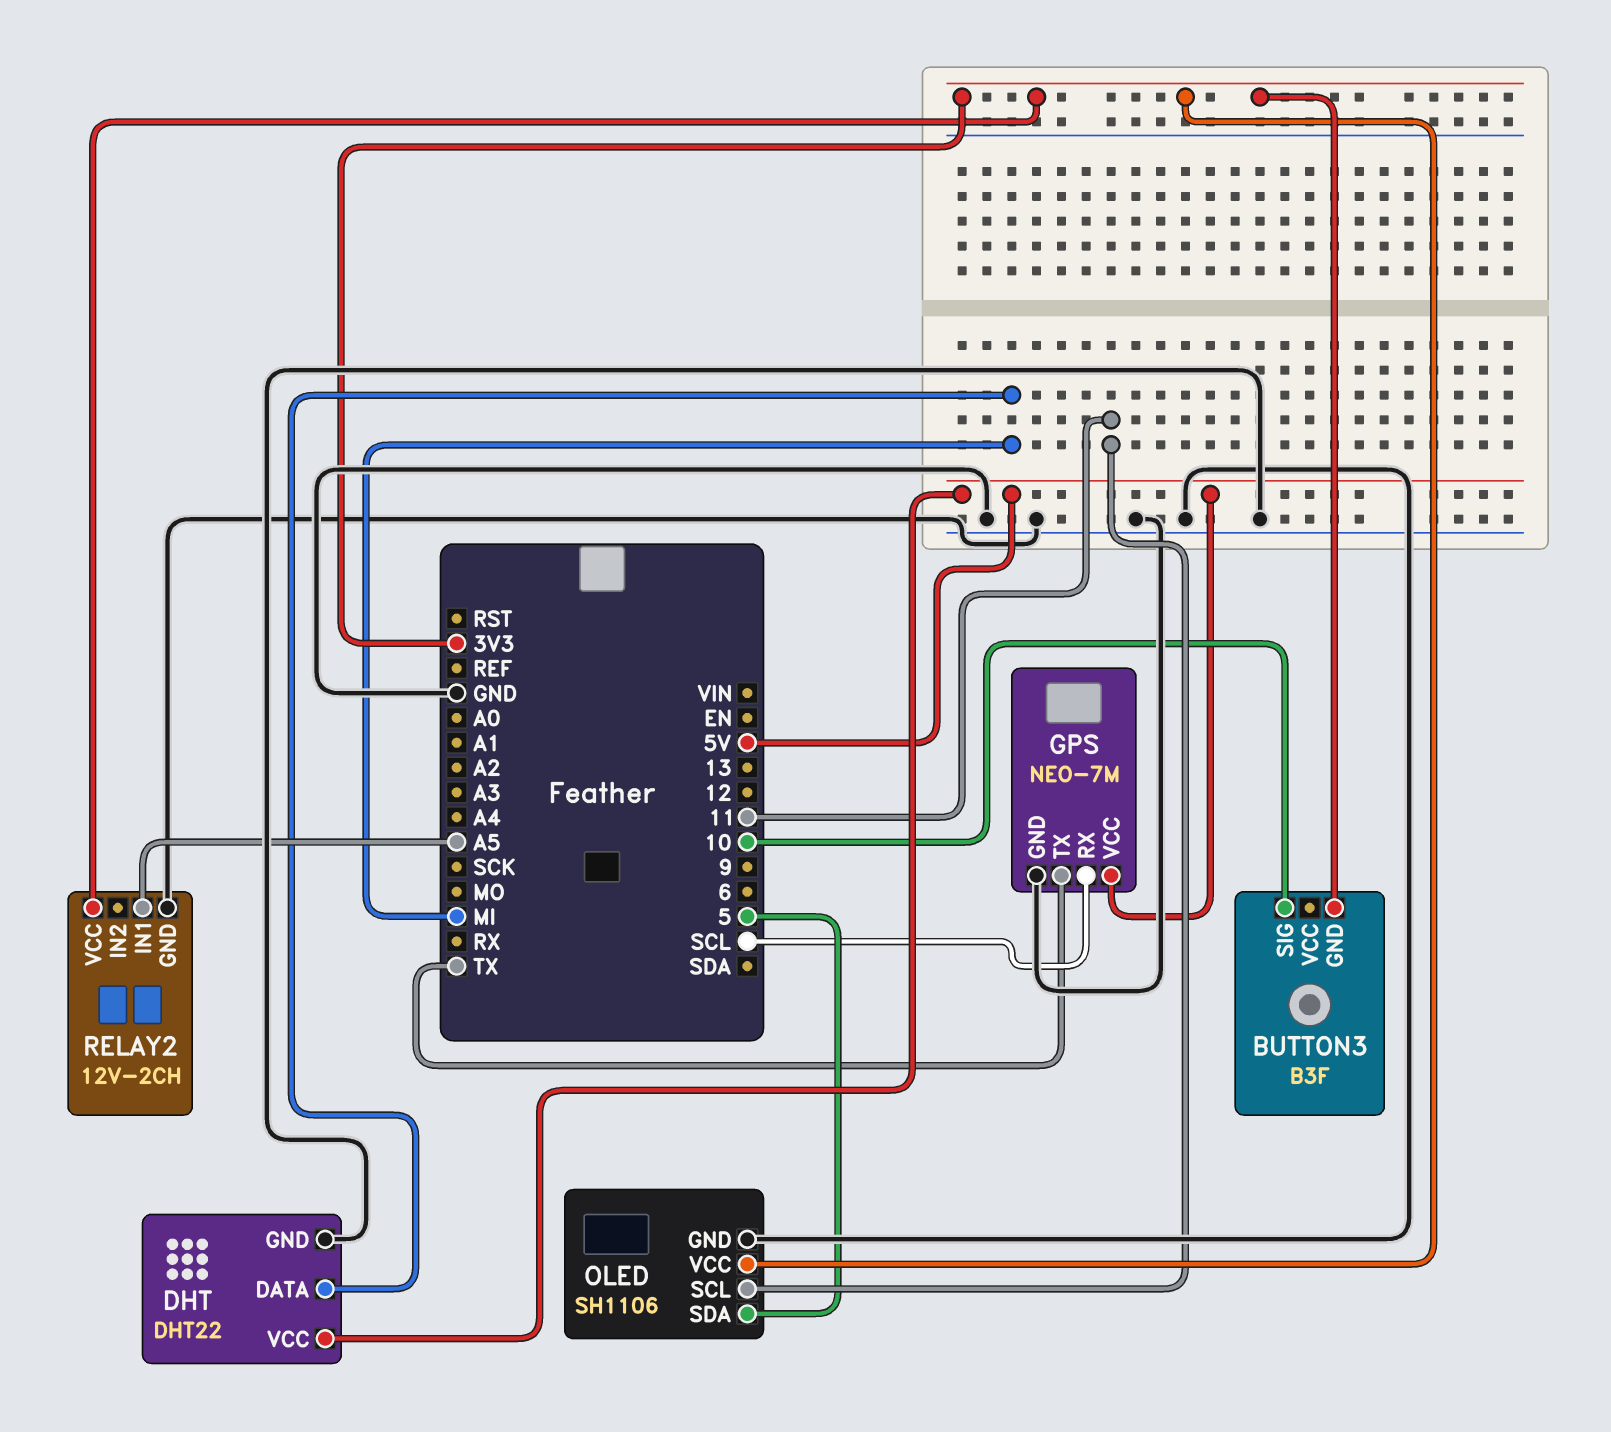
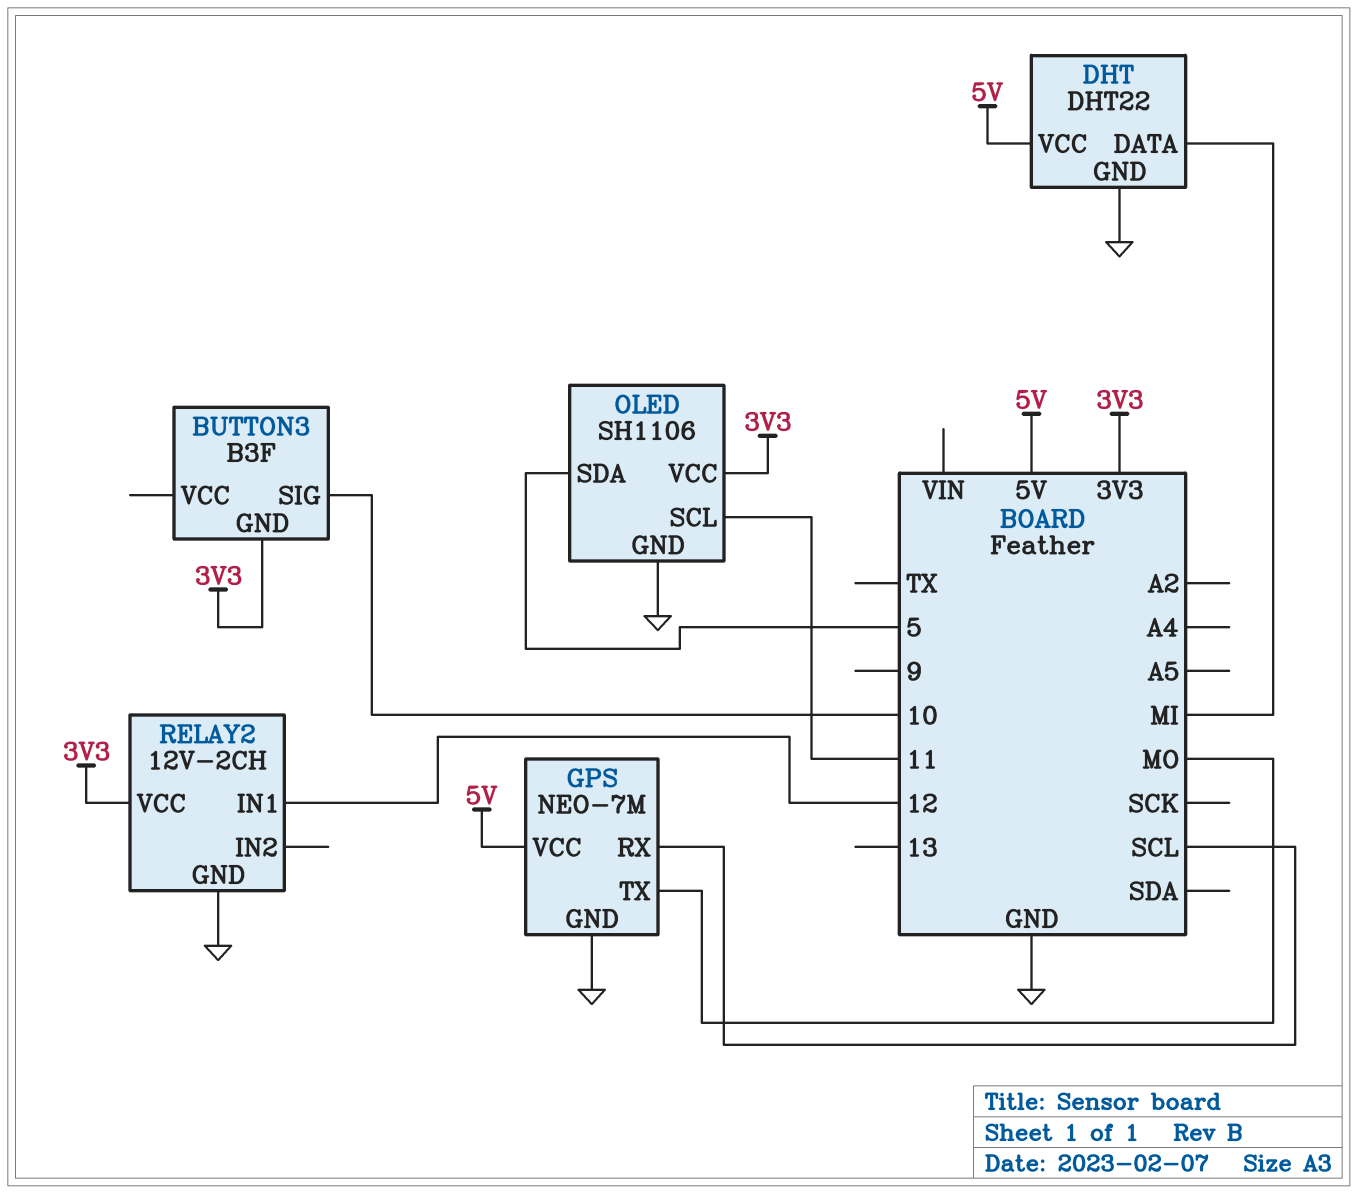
GPS pin TX: TX -> MO
RELAY2 pin IN1: A5 -> 12

